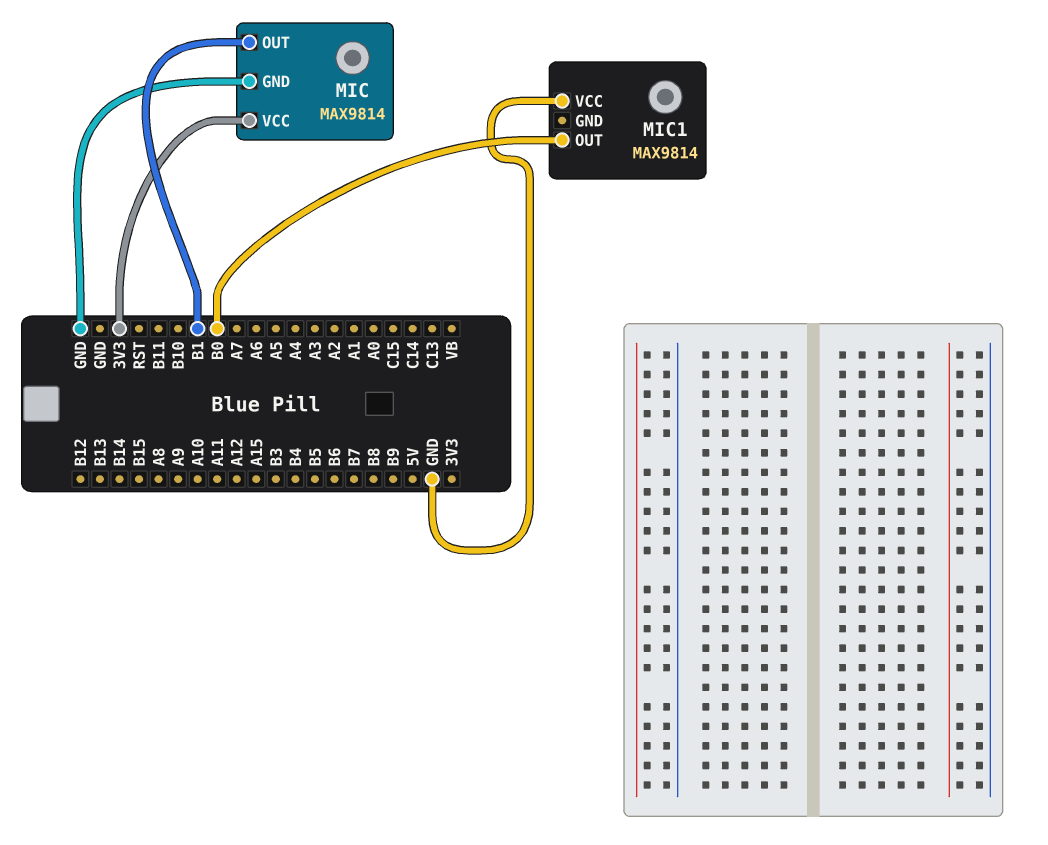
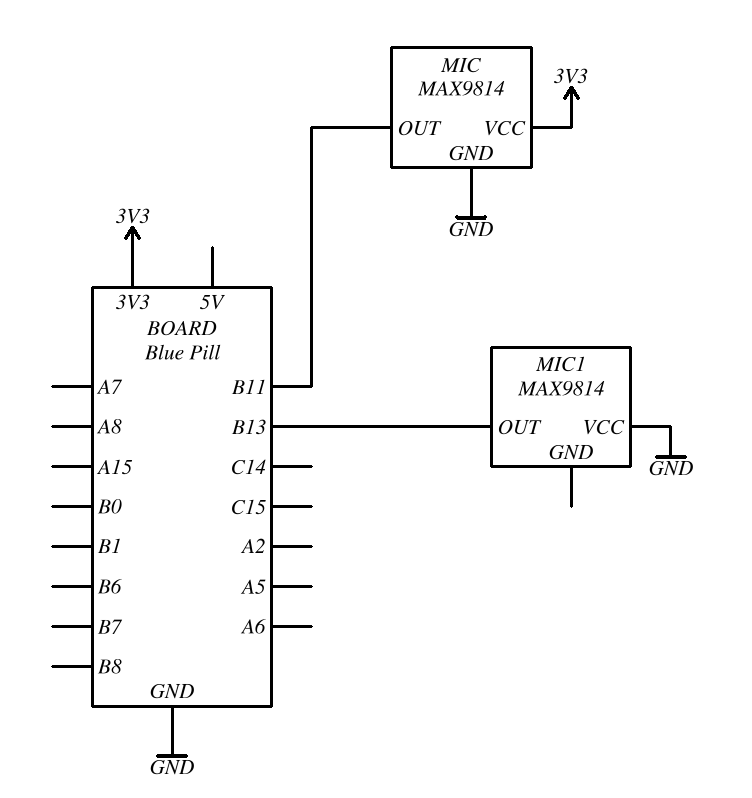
MIC pin OUT: B1 -> B11
MIC1 pin OUT: B0 -> B13

